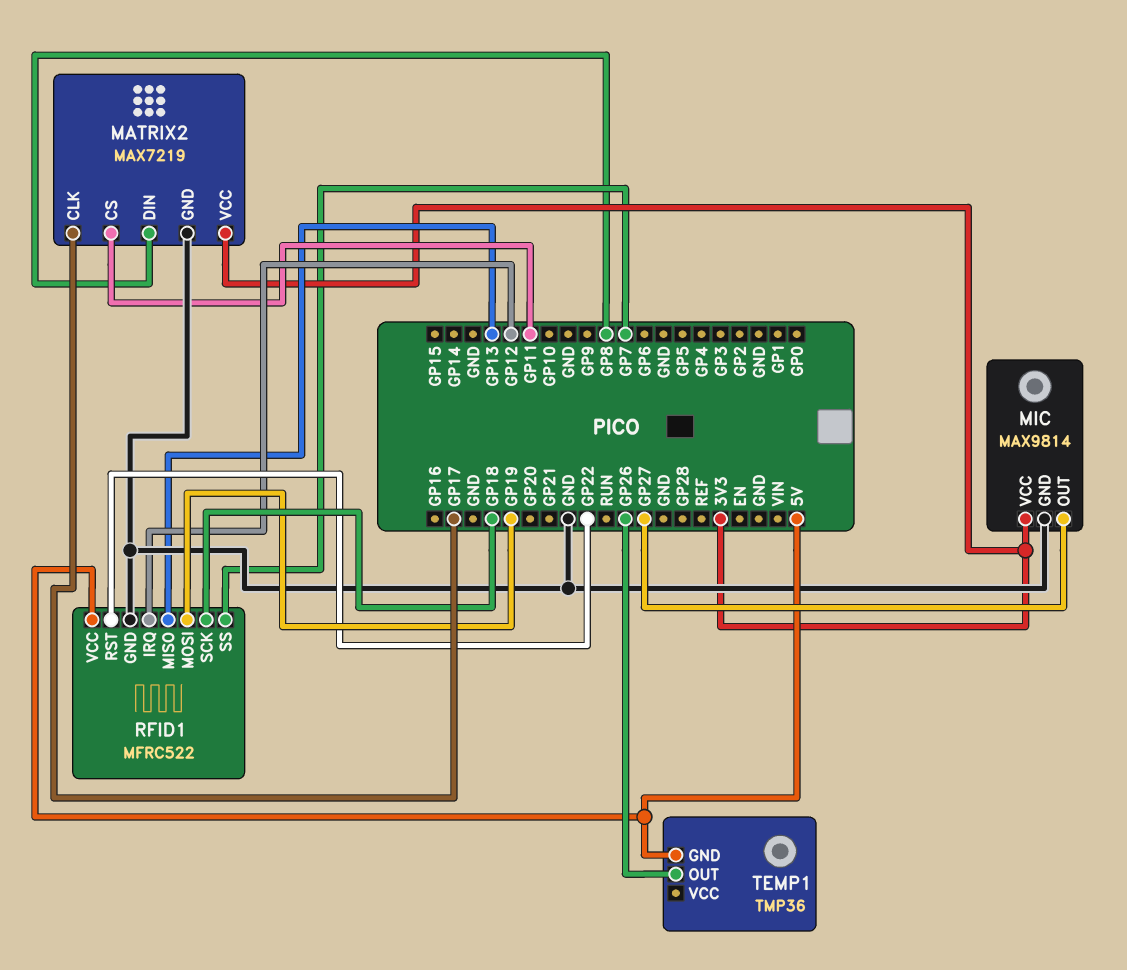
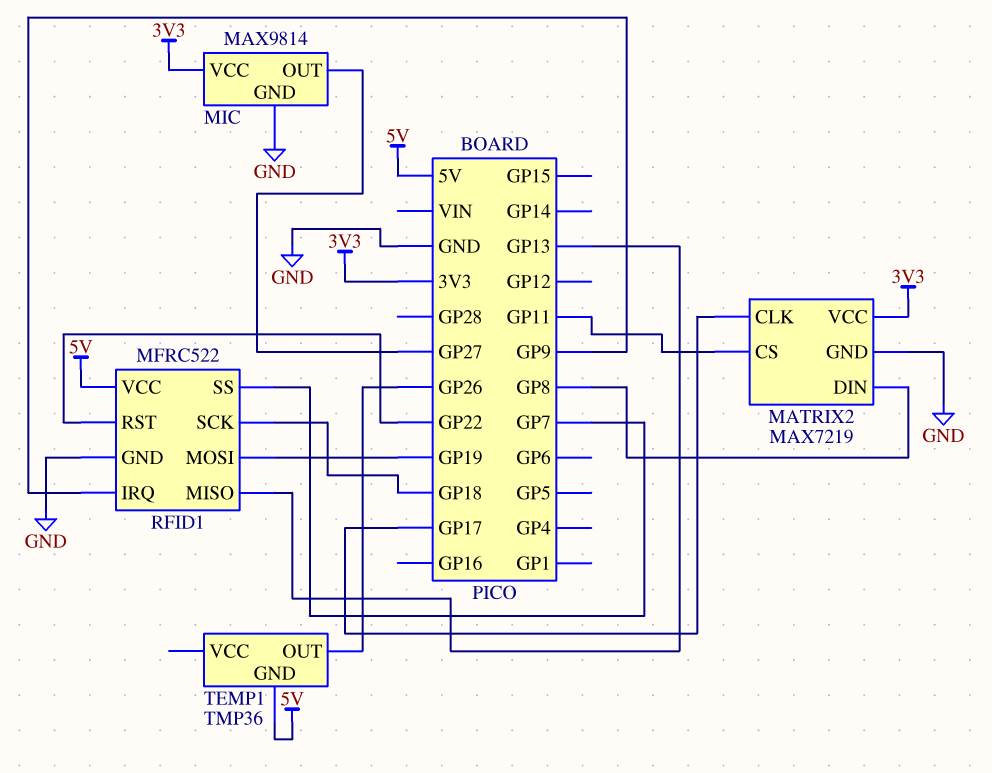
RFID1 pin IRQ: GP12 -> GP9

